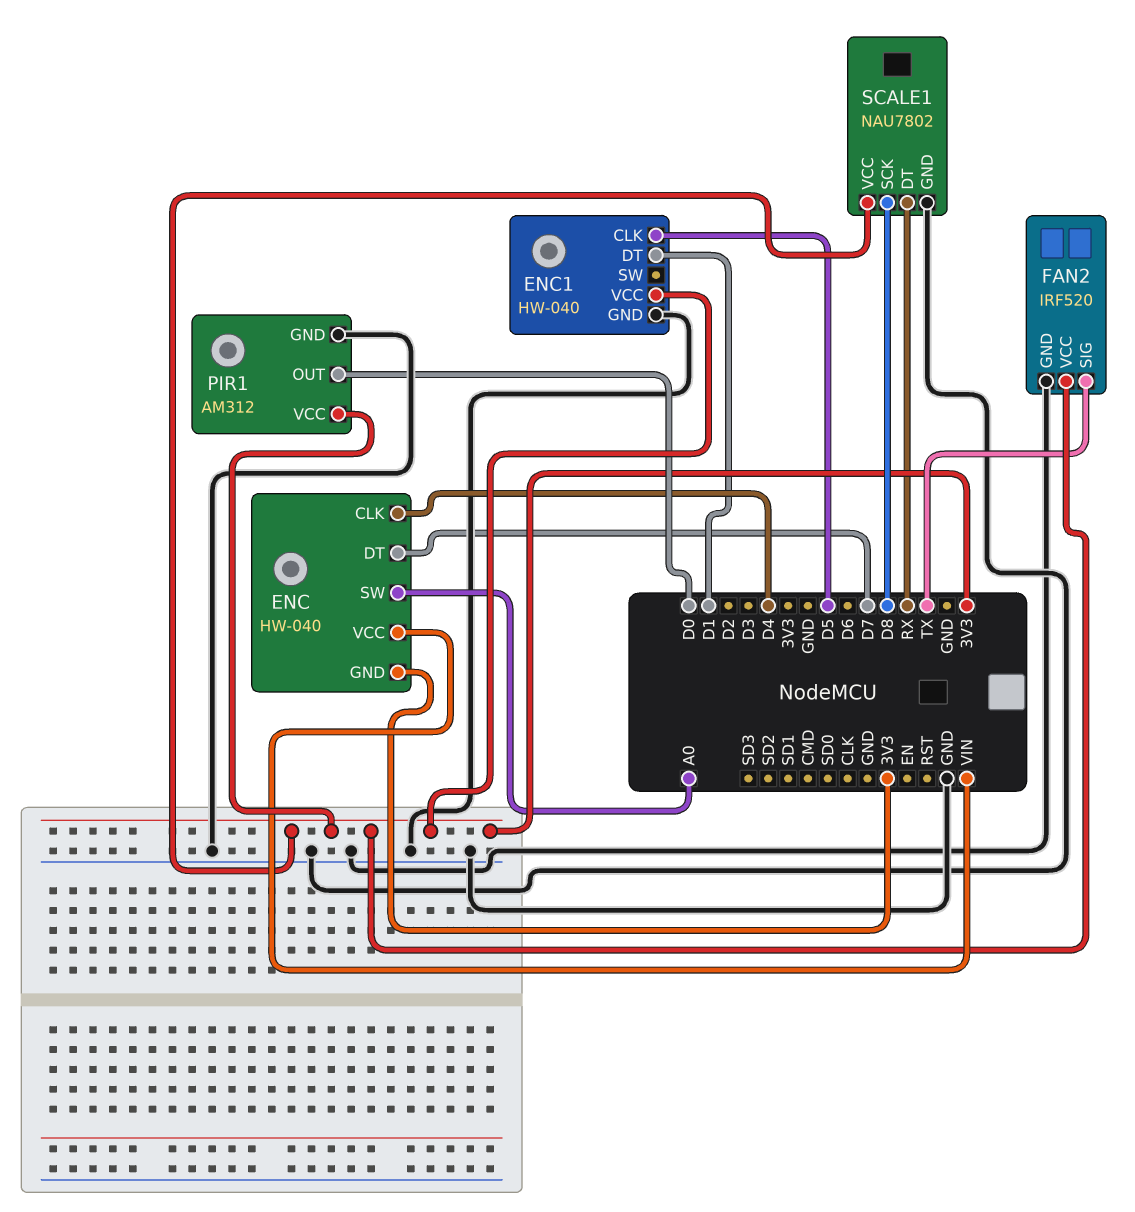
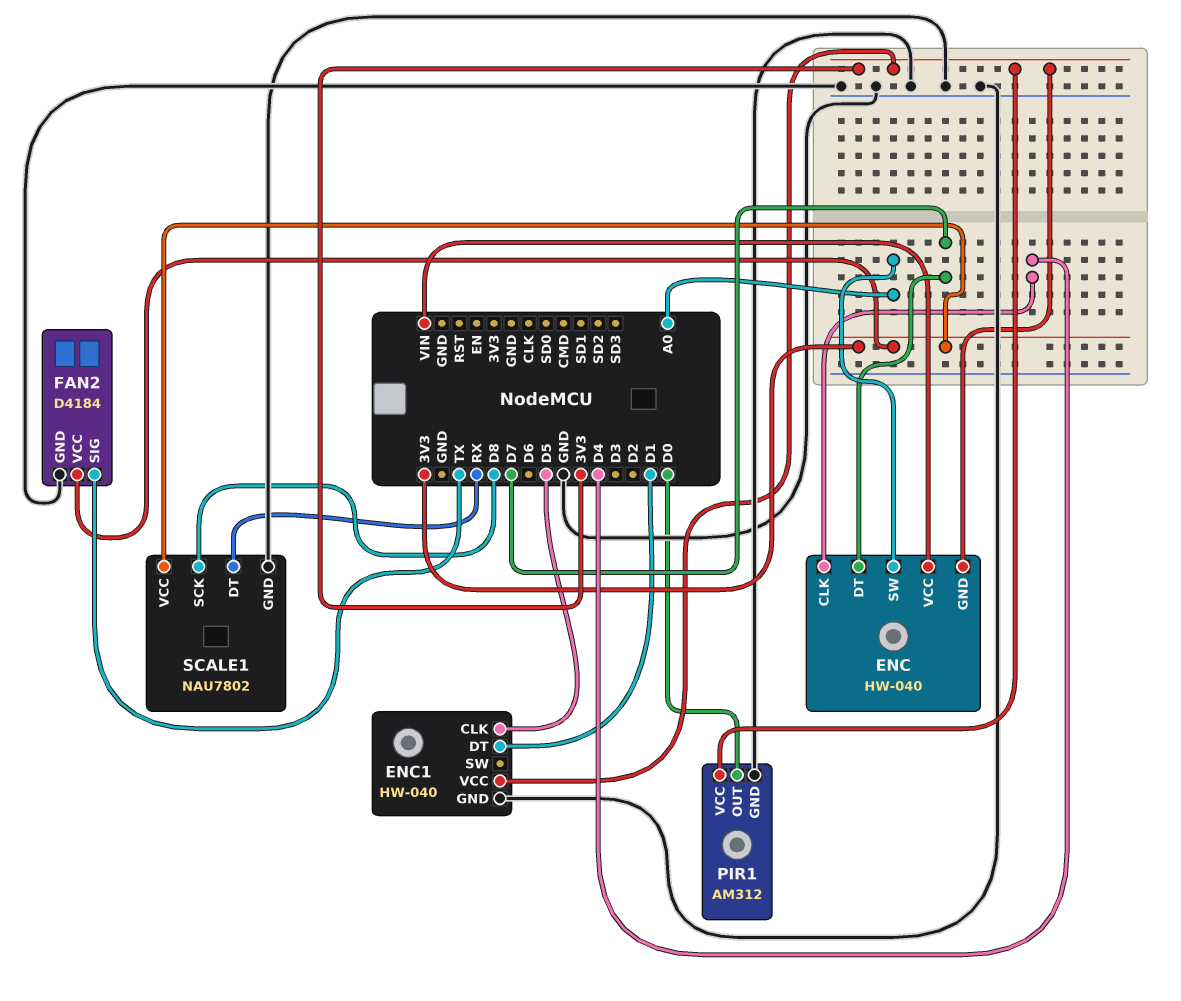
FAN2: IRF520 -> D4184

